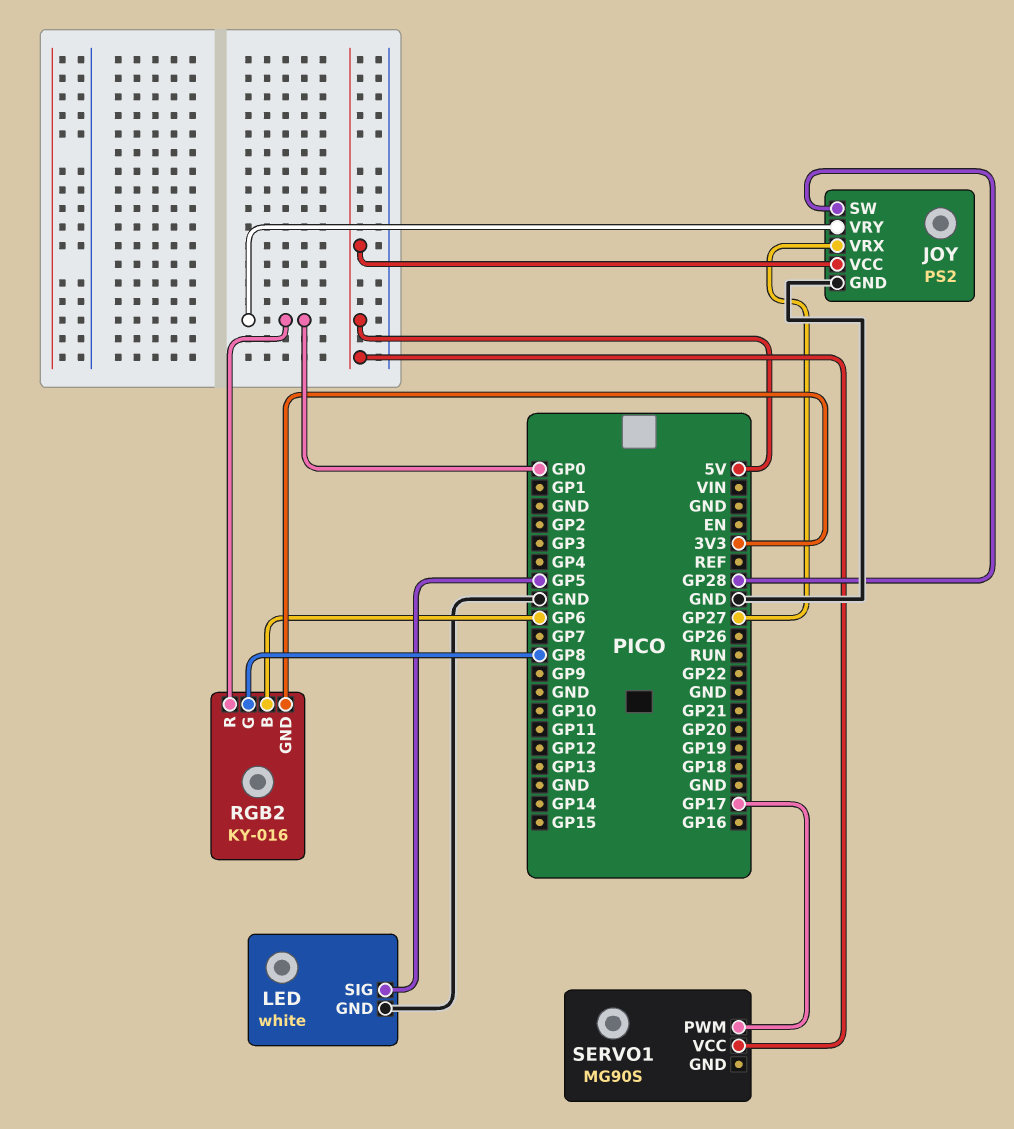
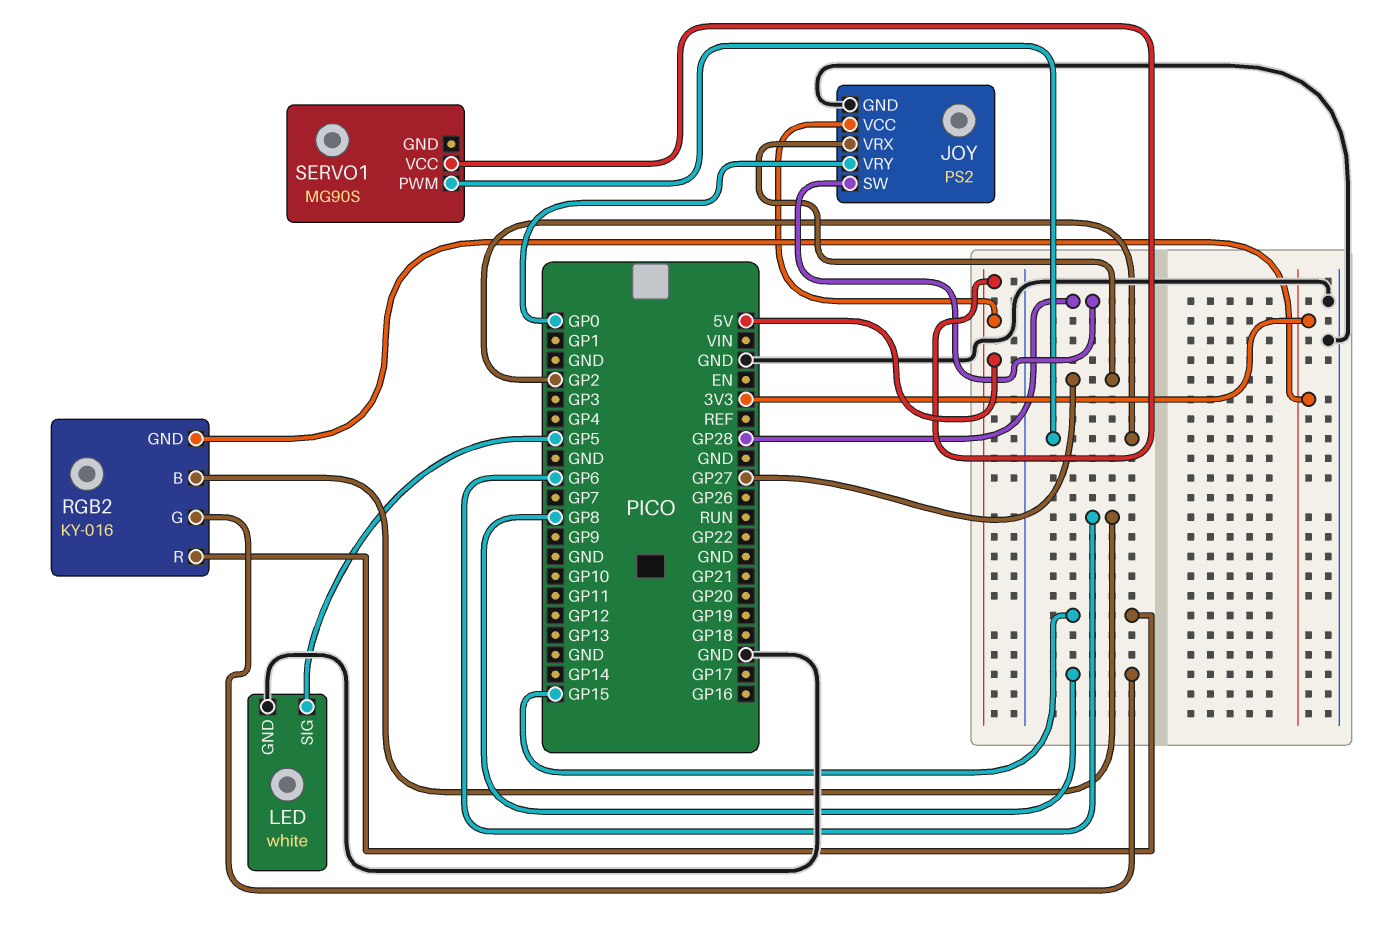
RGB2 pin R: GP0 -> GP15
SERVO1 pin PWM: GP17 -> GP2

